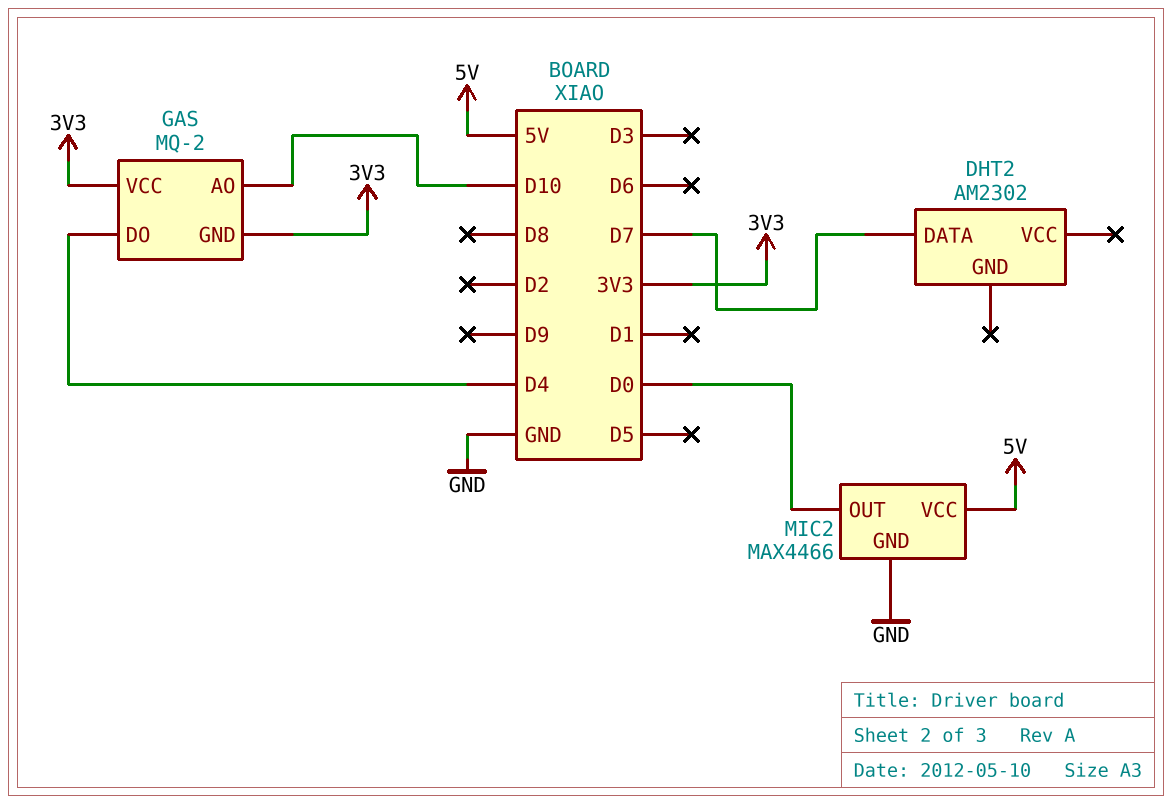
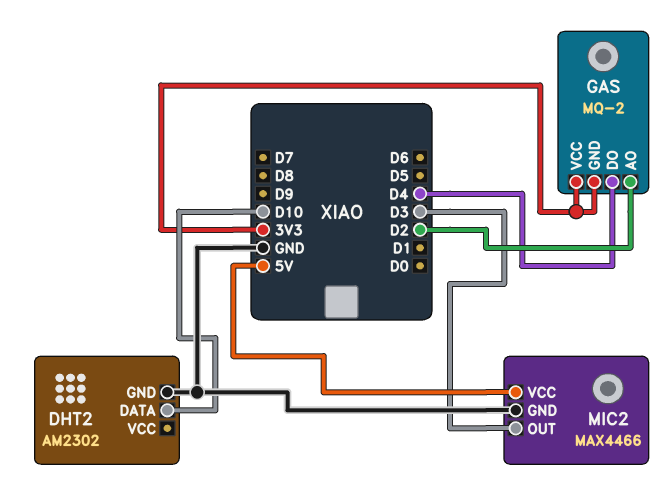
DHT2 pin DATA: D7 -> D10
DHT2 pin GND: none -> GND
GAS pin AO: D10 -> D2
MIC2 pin OUT: D0 -> D3

